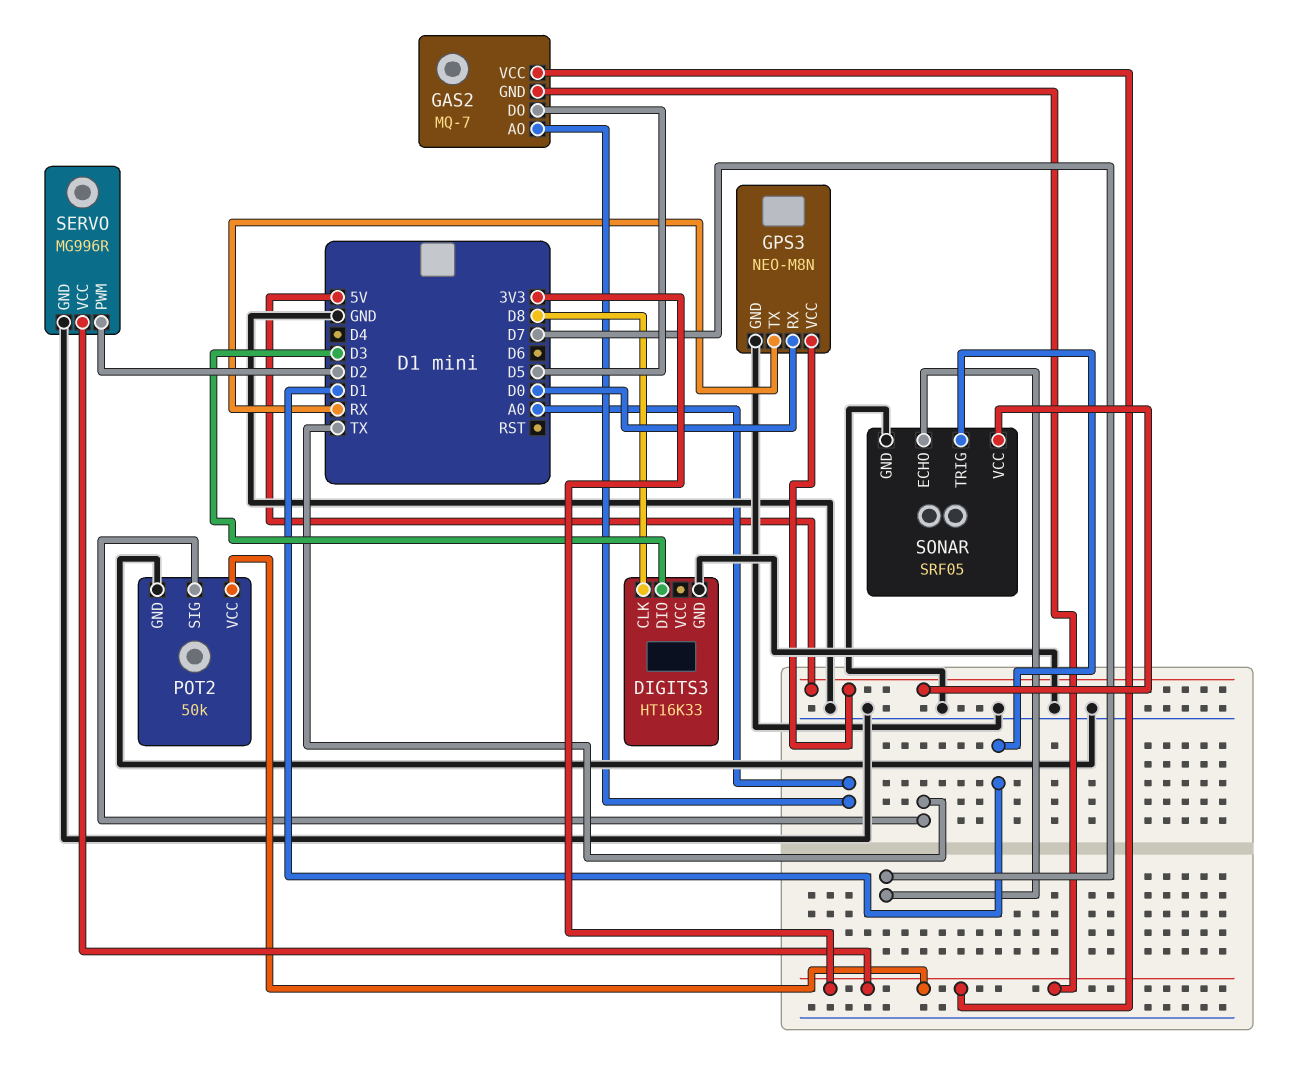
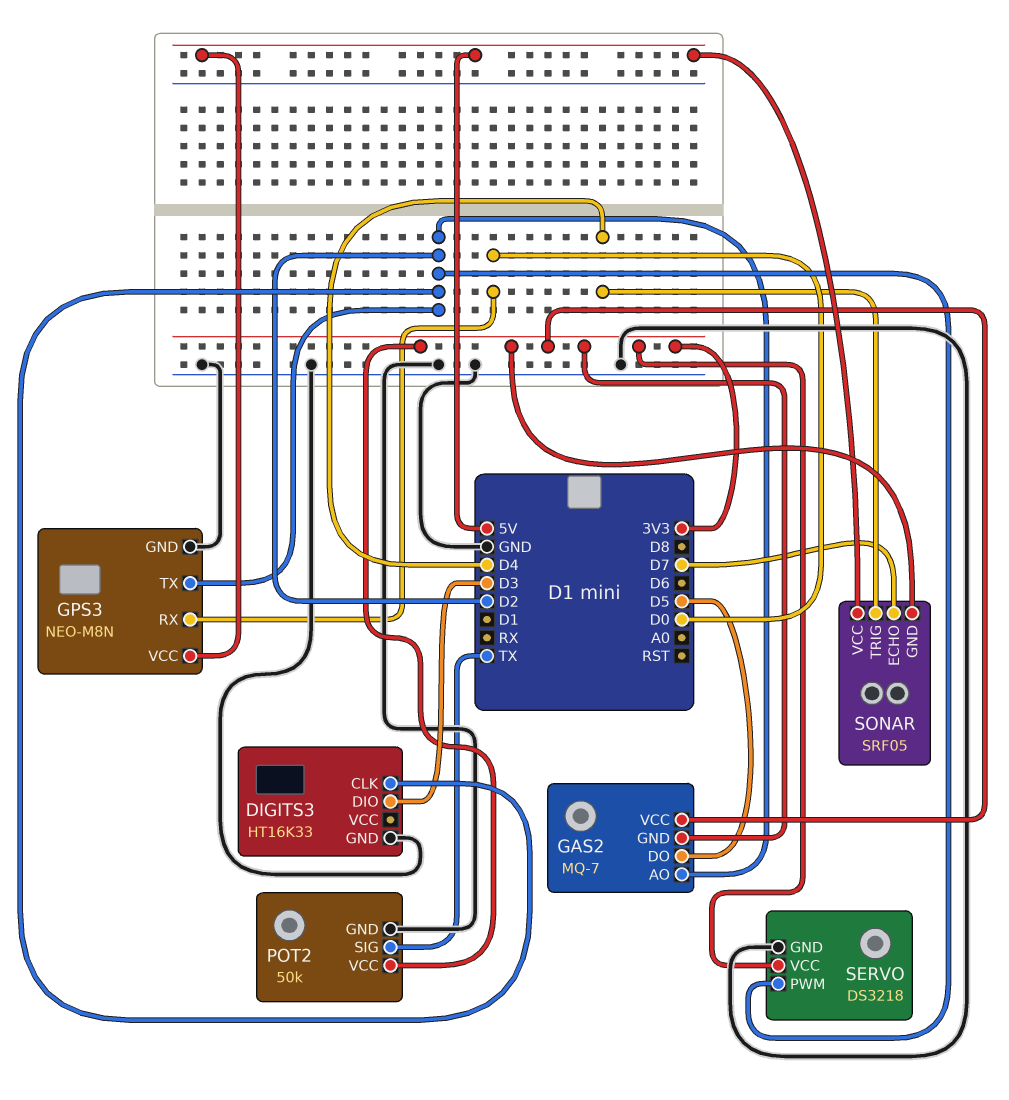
DIGITS3 pin CLK: D8 -> D2
GAS2 pin AO: A0 -> D2
GPS3 pin TX: RX -> D2
SERVO: MG996R -> DS3218
SONAR pin GND: GND -> 3V3
SONAR pin TRIG: D1 -> D4

